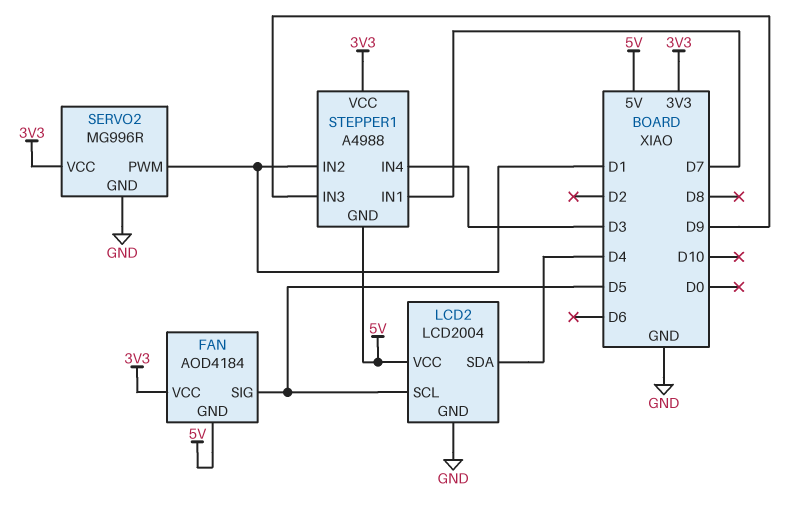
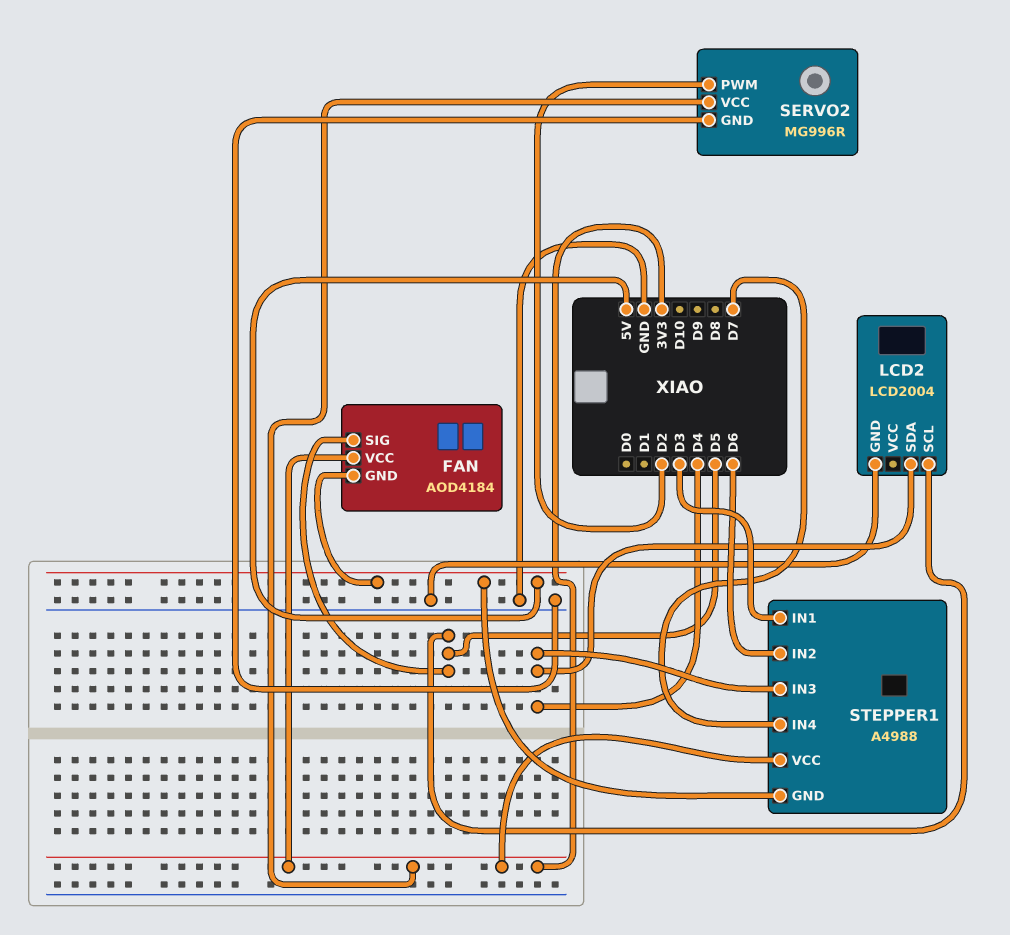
LCD2 pin VCC: 5V -> none
SERVO2 pin PWM: D1 -> D2
STEPPER1 pin IN1: D7 -> D3
STEPPER1 pin IN2: D1 -> D6
STEPPER1 pin IN3: D9 -> D4
STEPPER1 pin IN4: D3 -> D7

